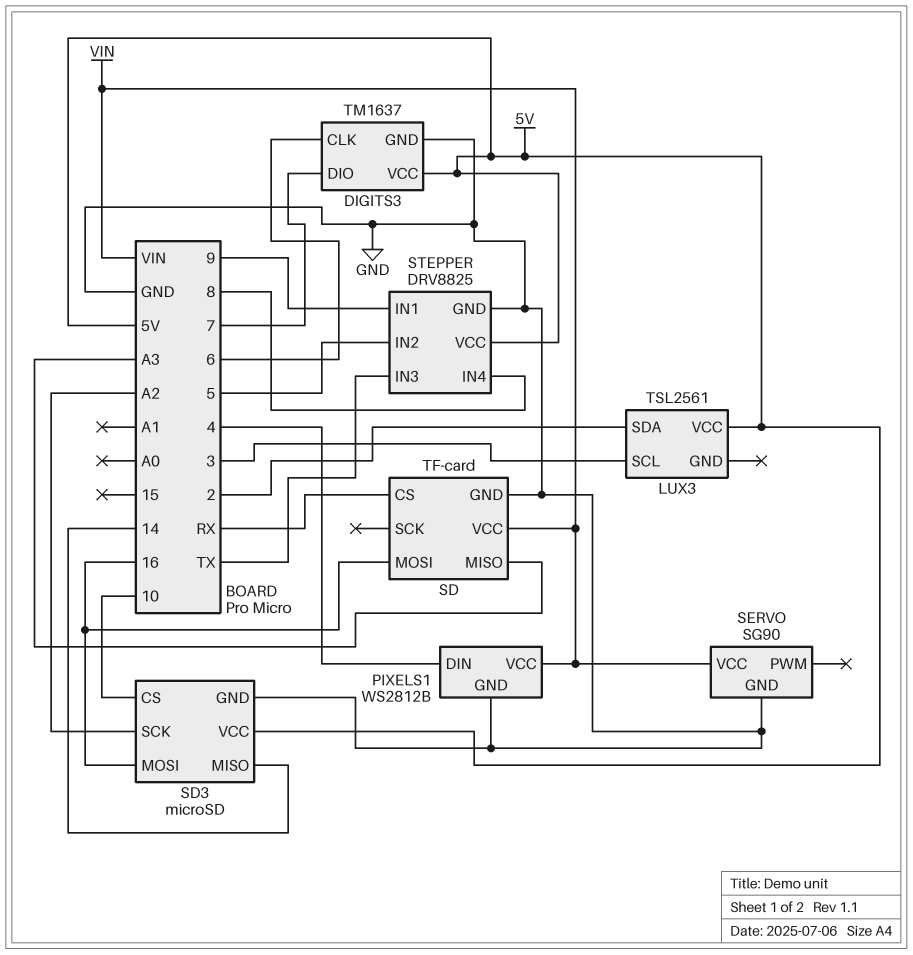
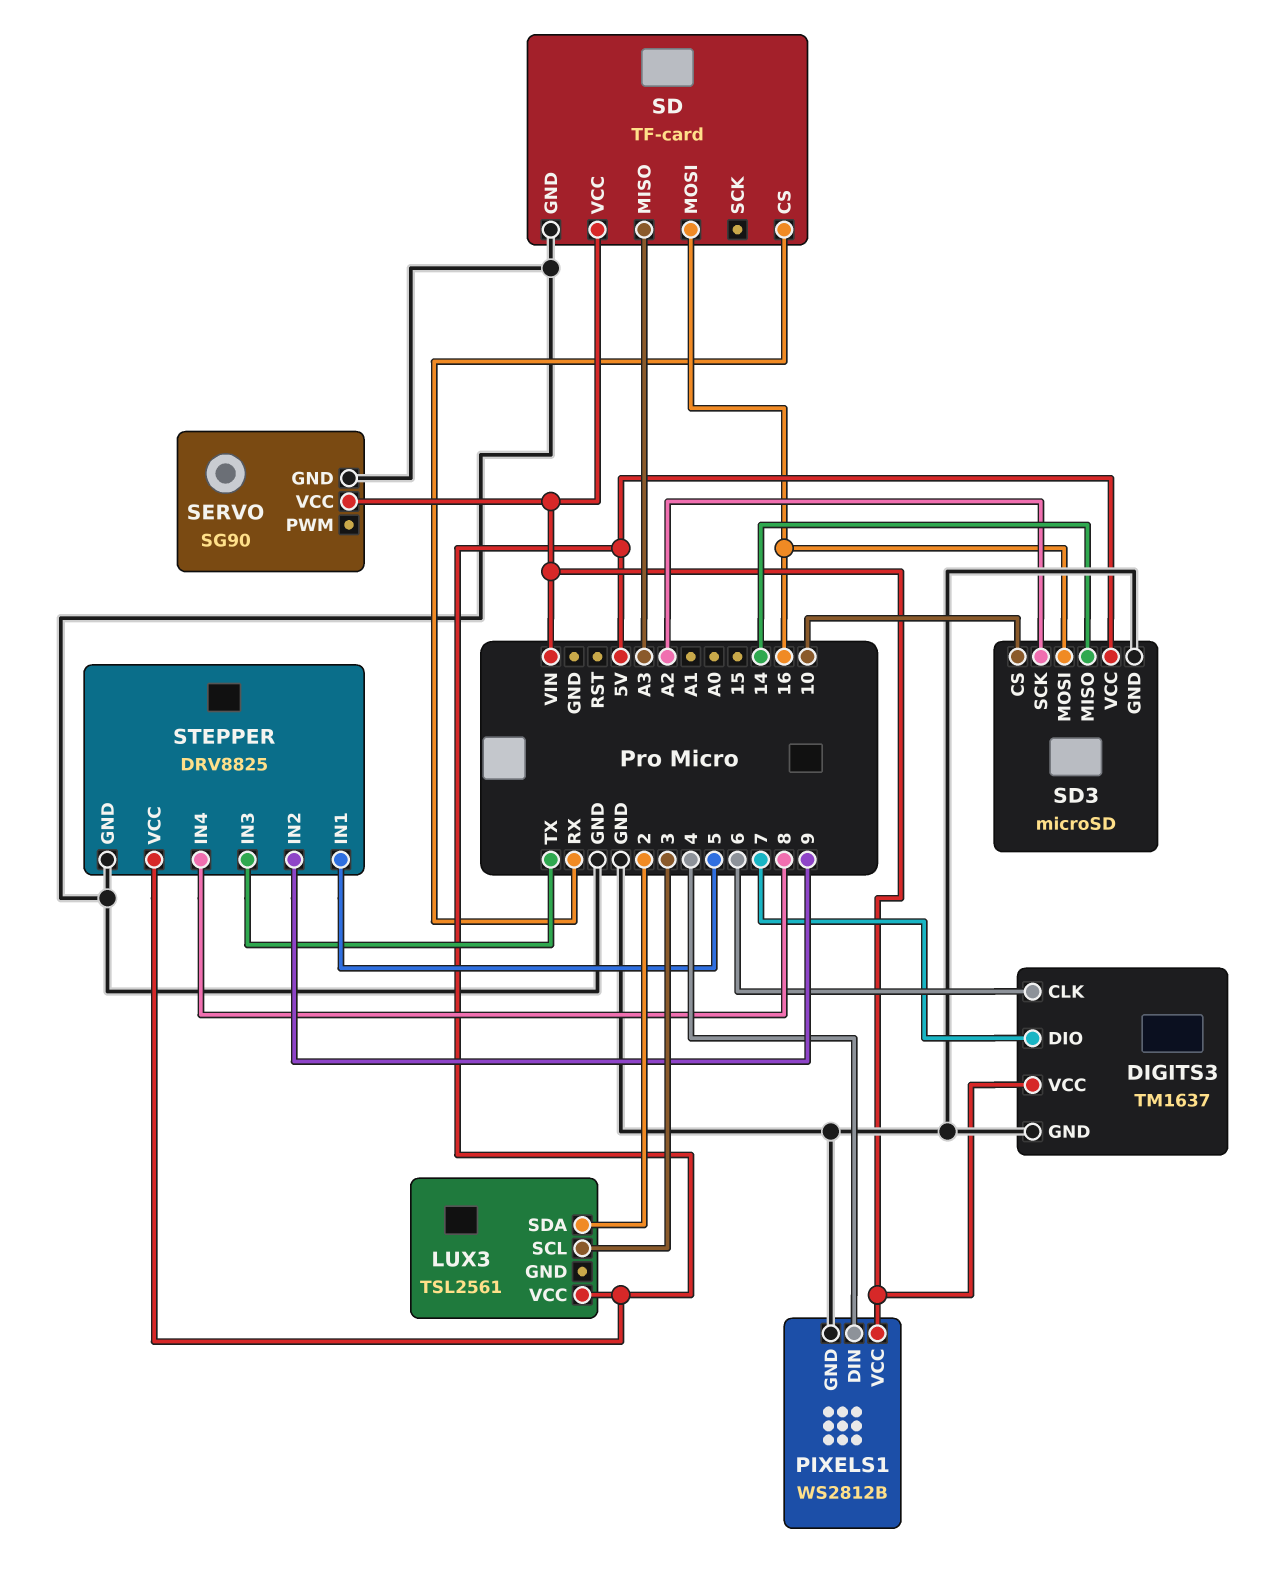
DIGITS3 pin VCC: 5V -> VIN
STEPPER pin IN1: 9 -> 5
STEPPER pin IN2: 5 -> 9

